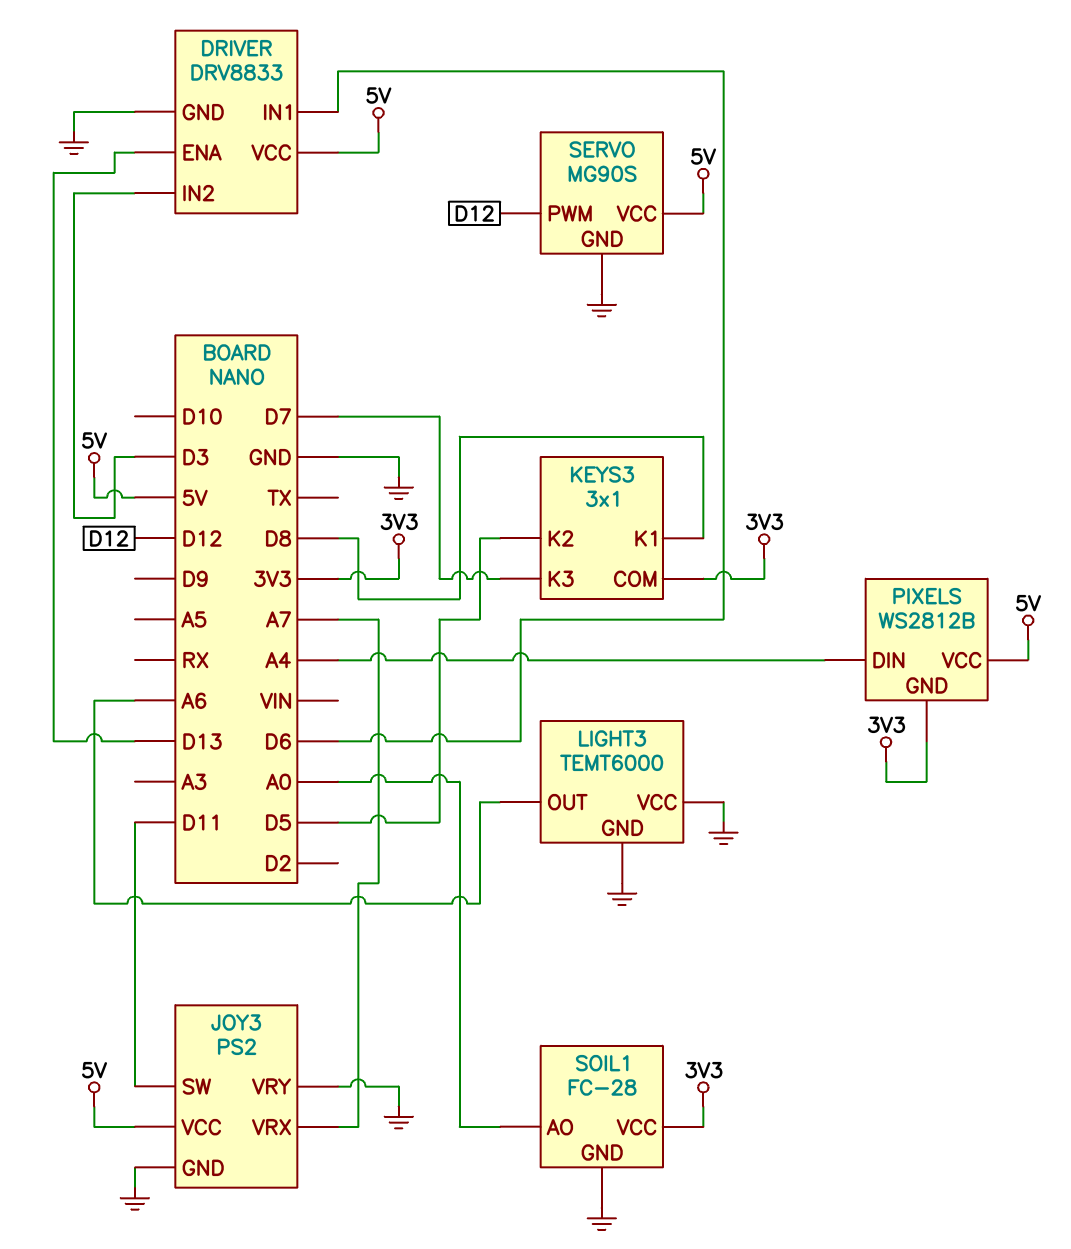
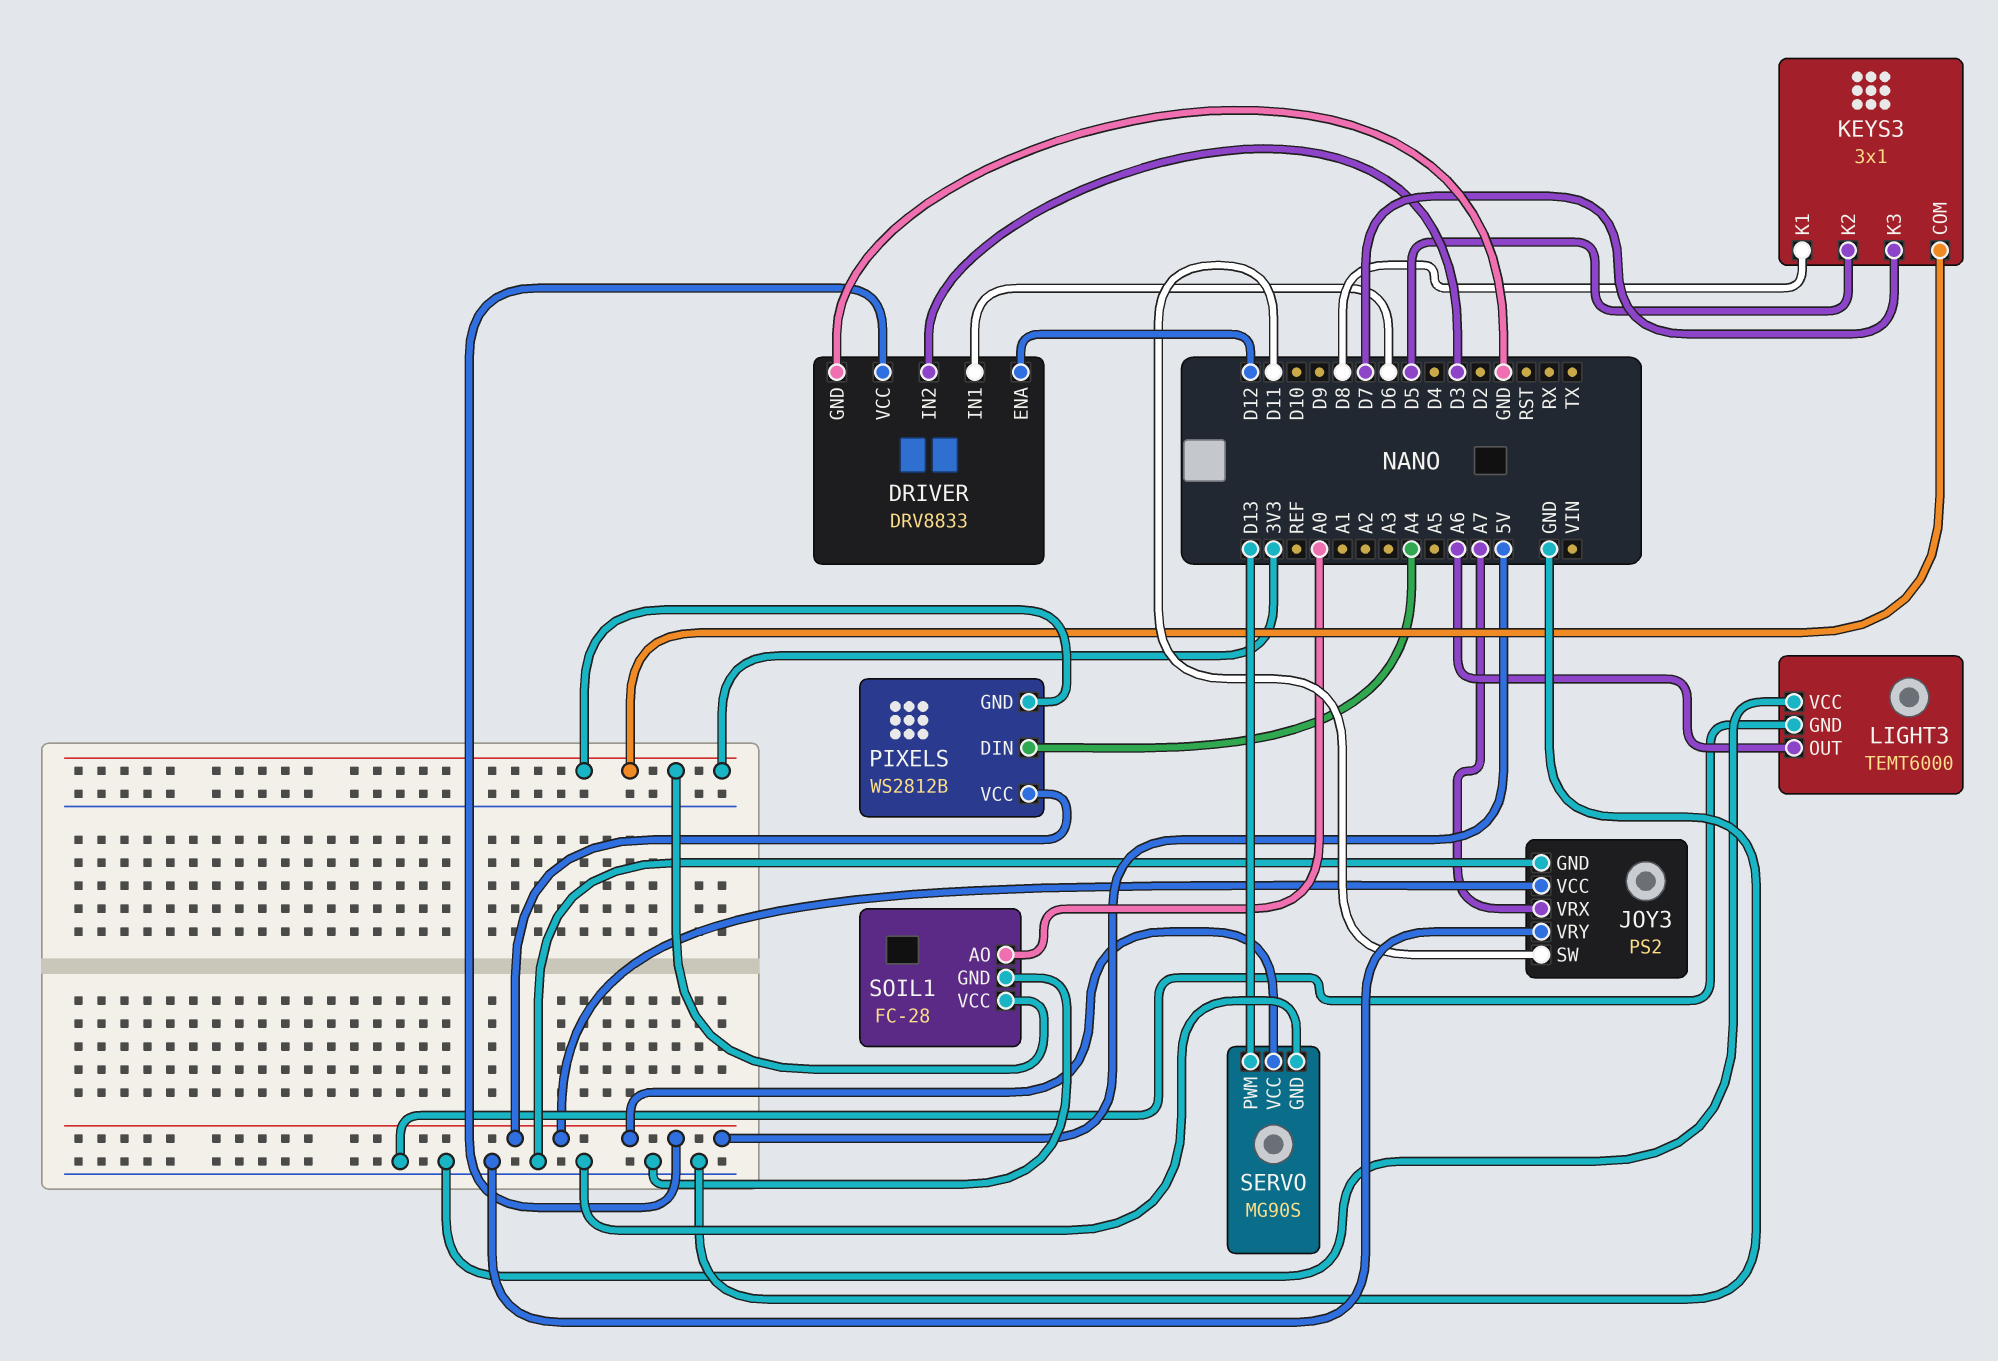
DRIVER pin ENA: D13 -> D12
SERVO pin PWM: D12 -> D13

